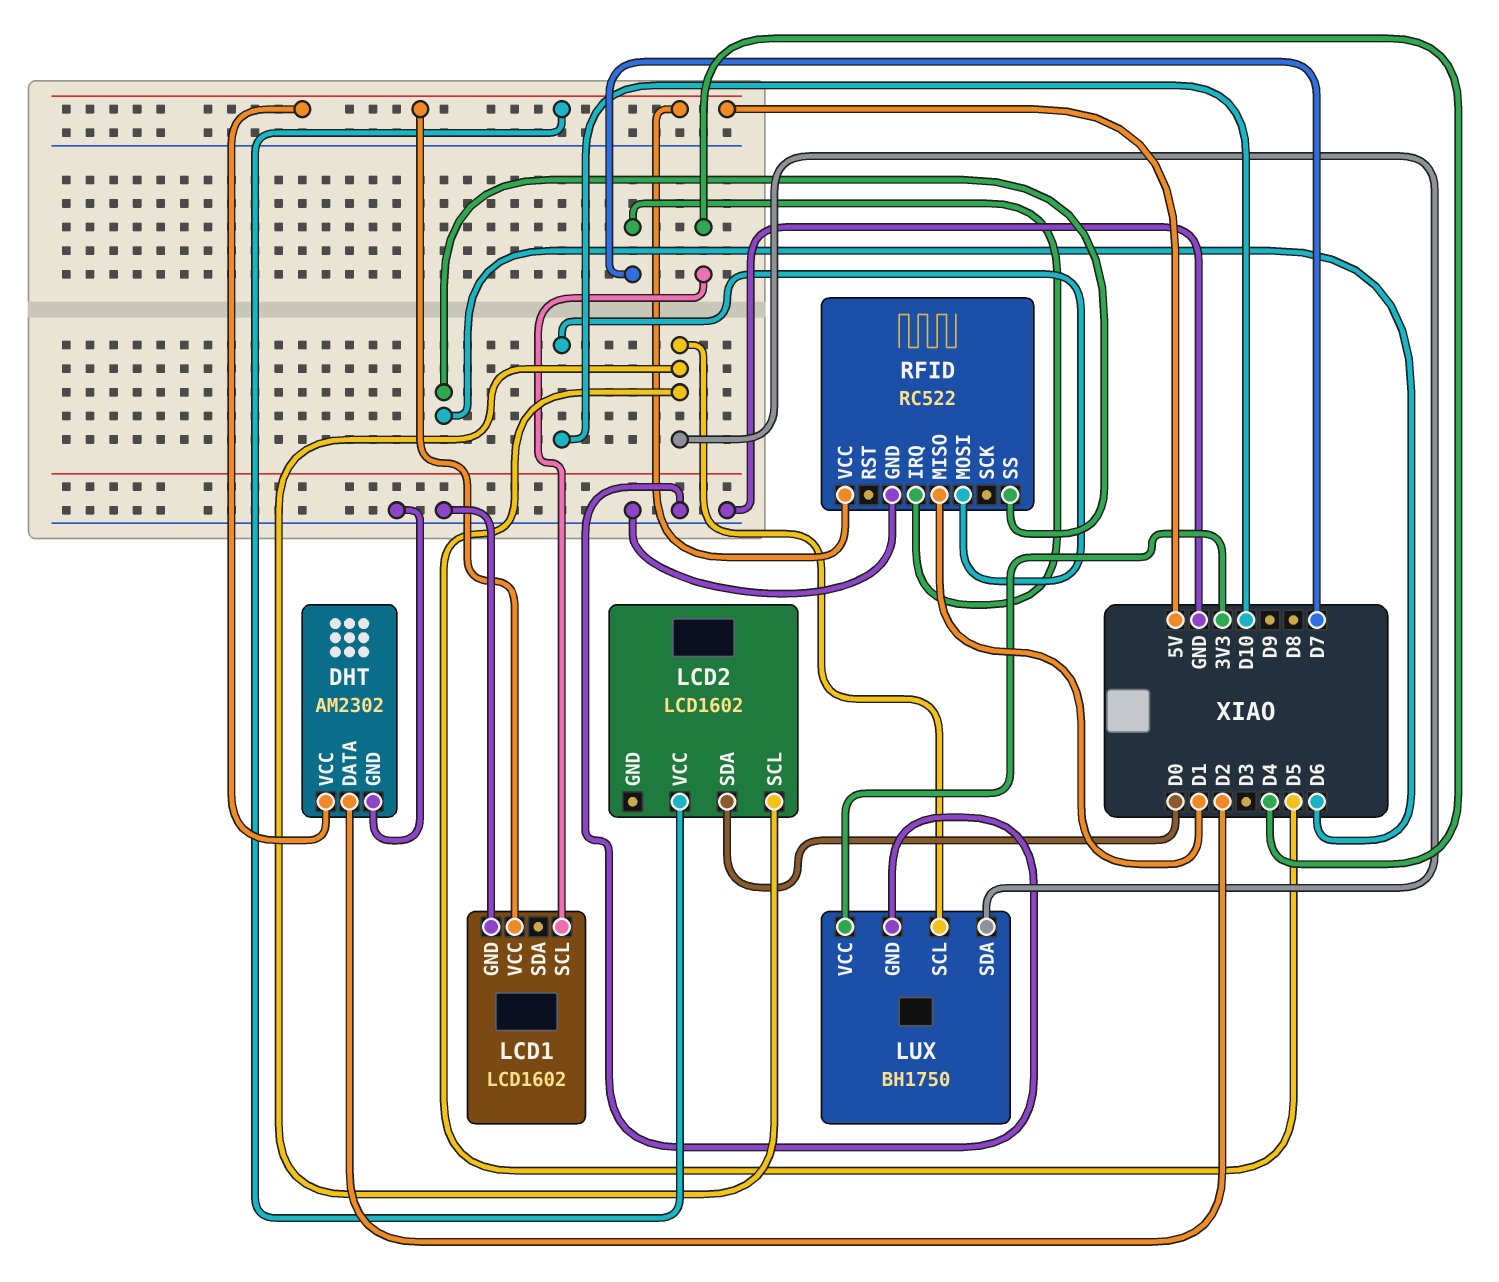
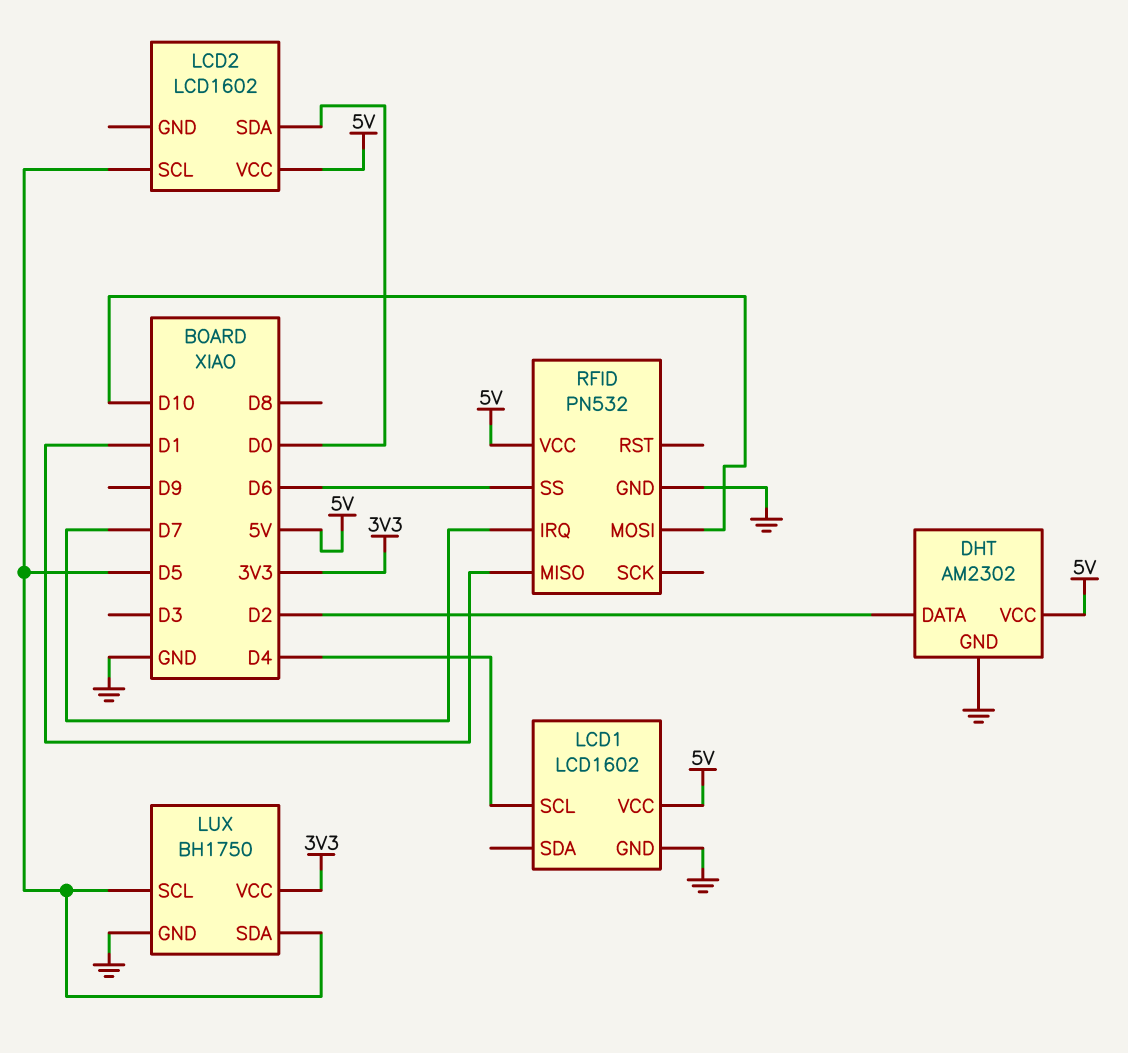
RFID: RC522 -> PN532

